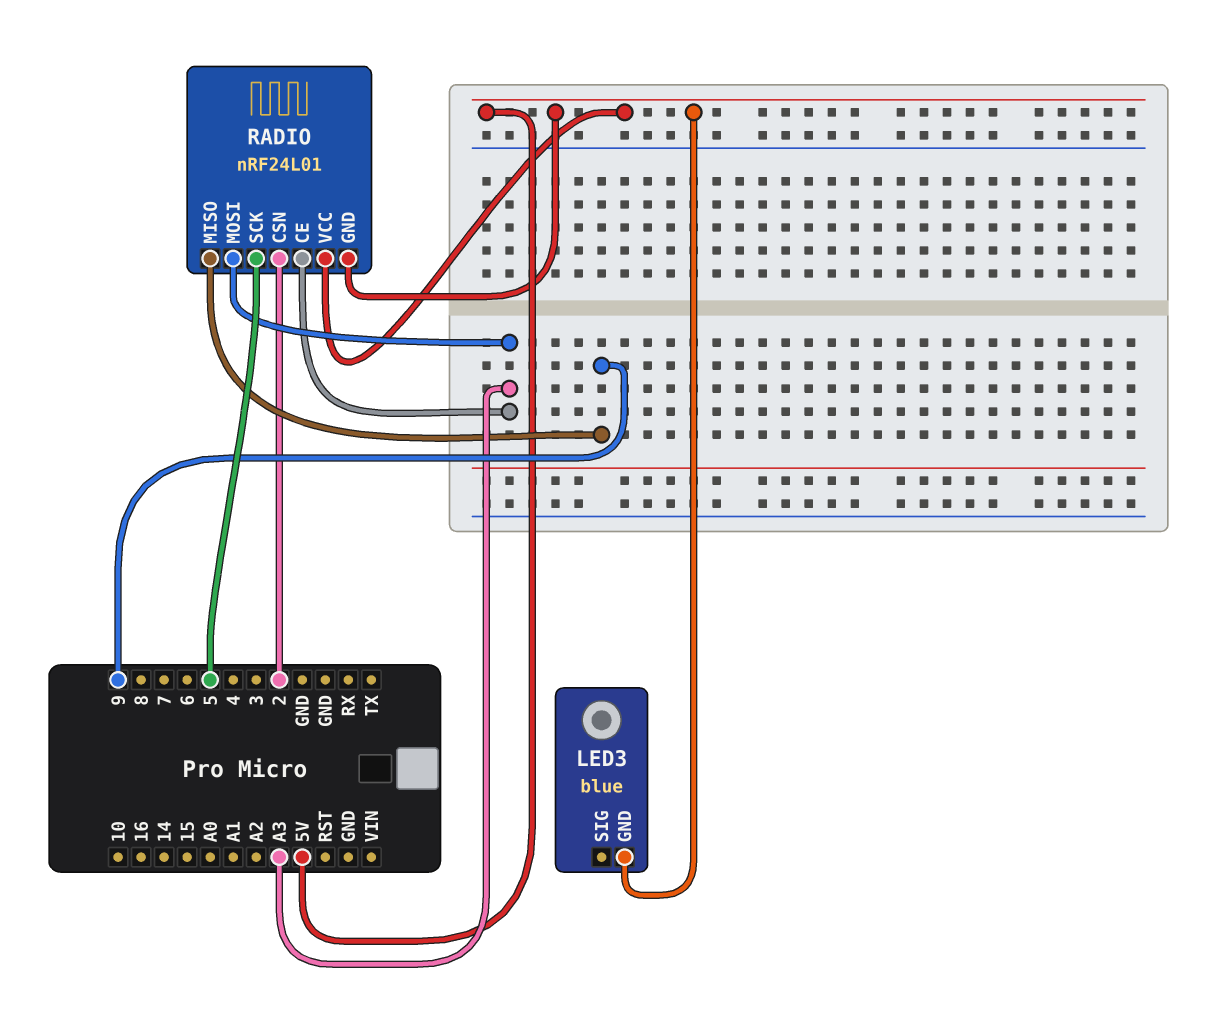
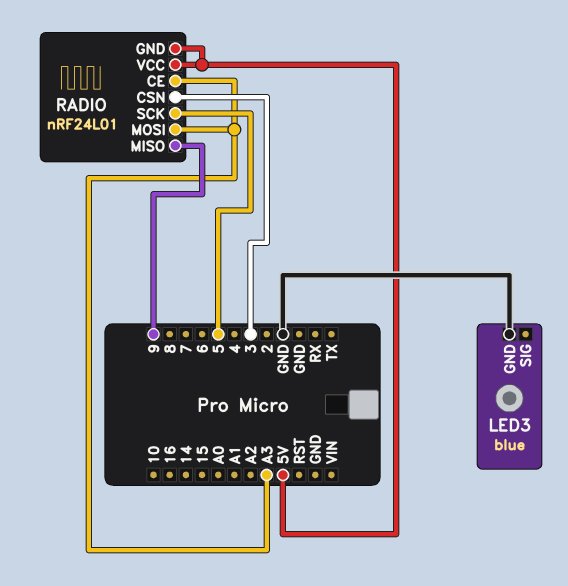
LED3 pin GND: 5V -> GND
RADIO pin CSN: 2 -> 3

